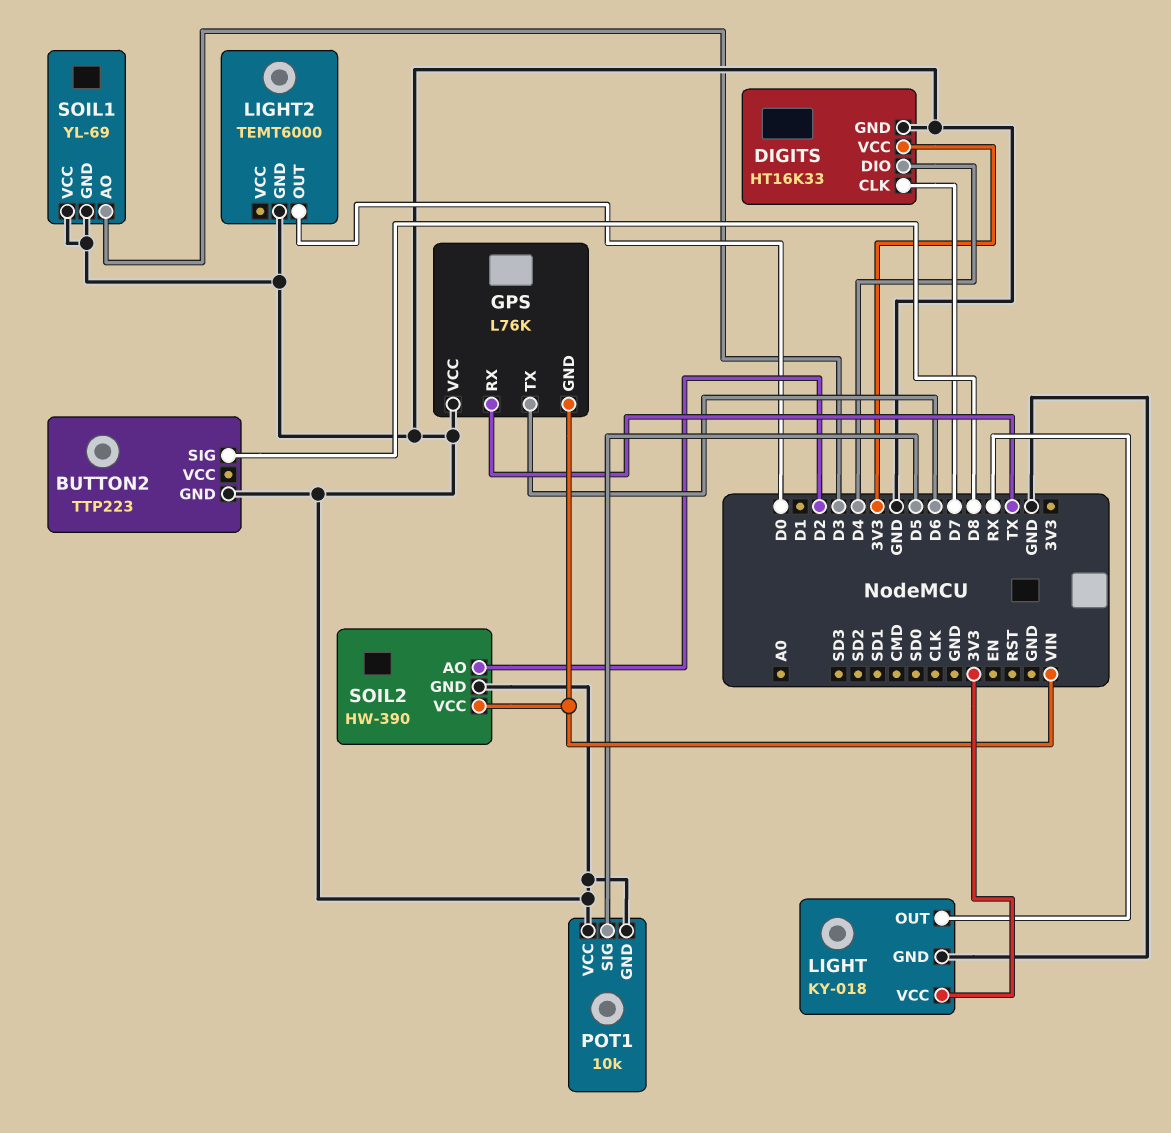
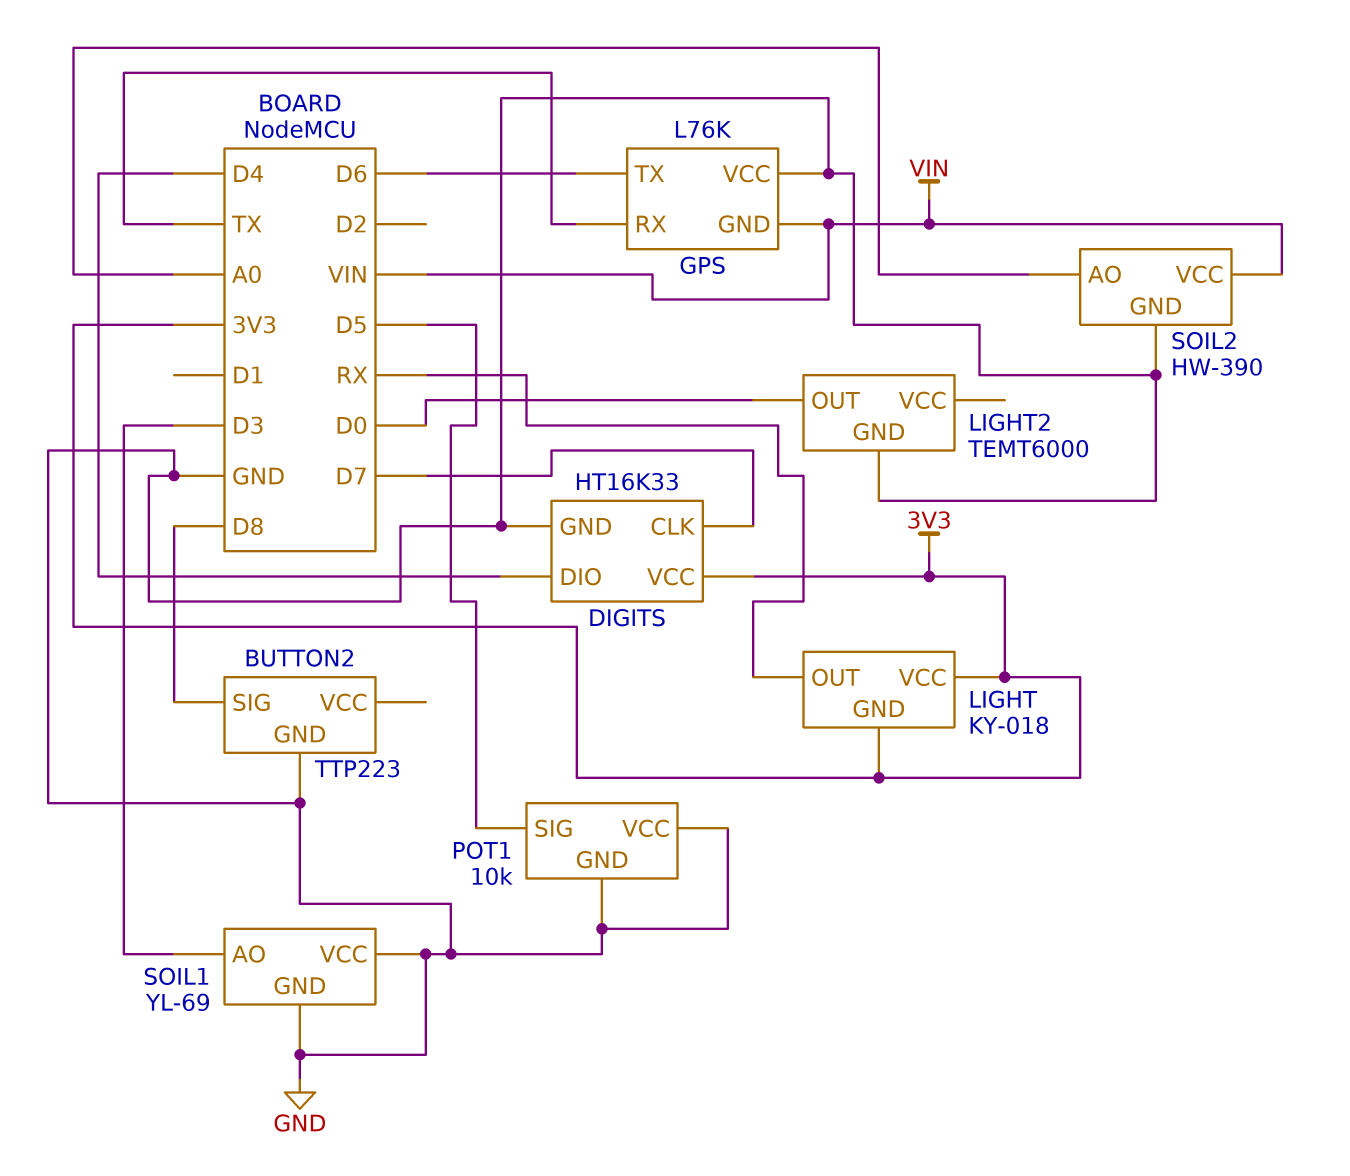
LIGHT pin GND: GND -> 3V3
SOIL2 pin AO: D2 -> A0

